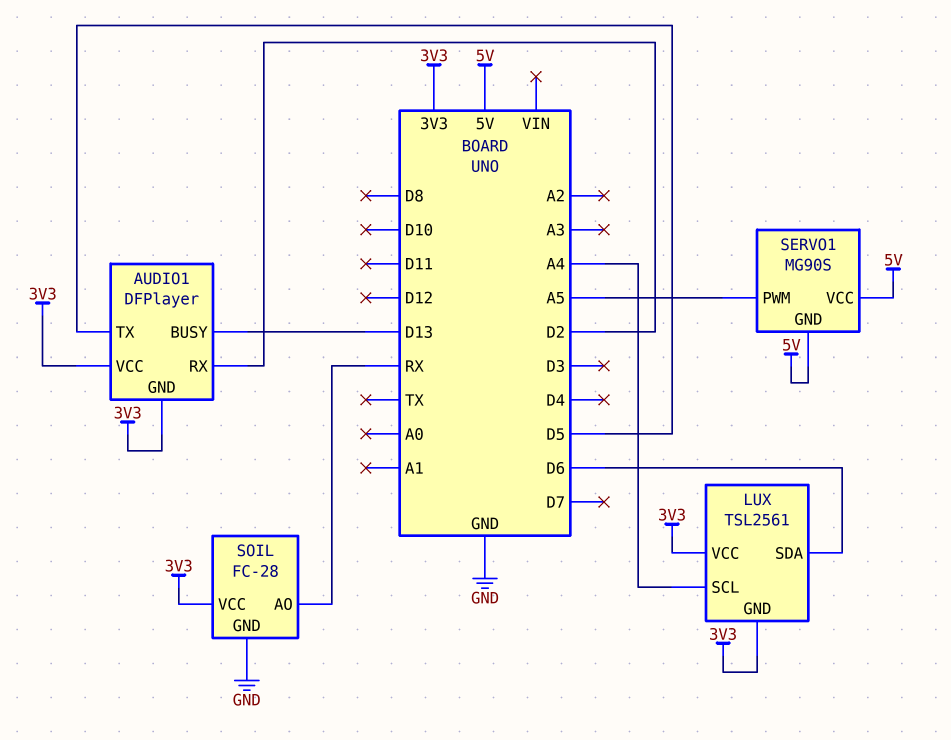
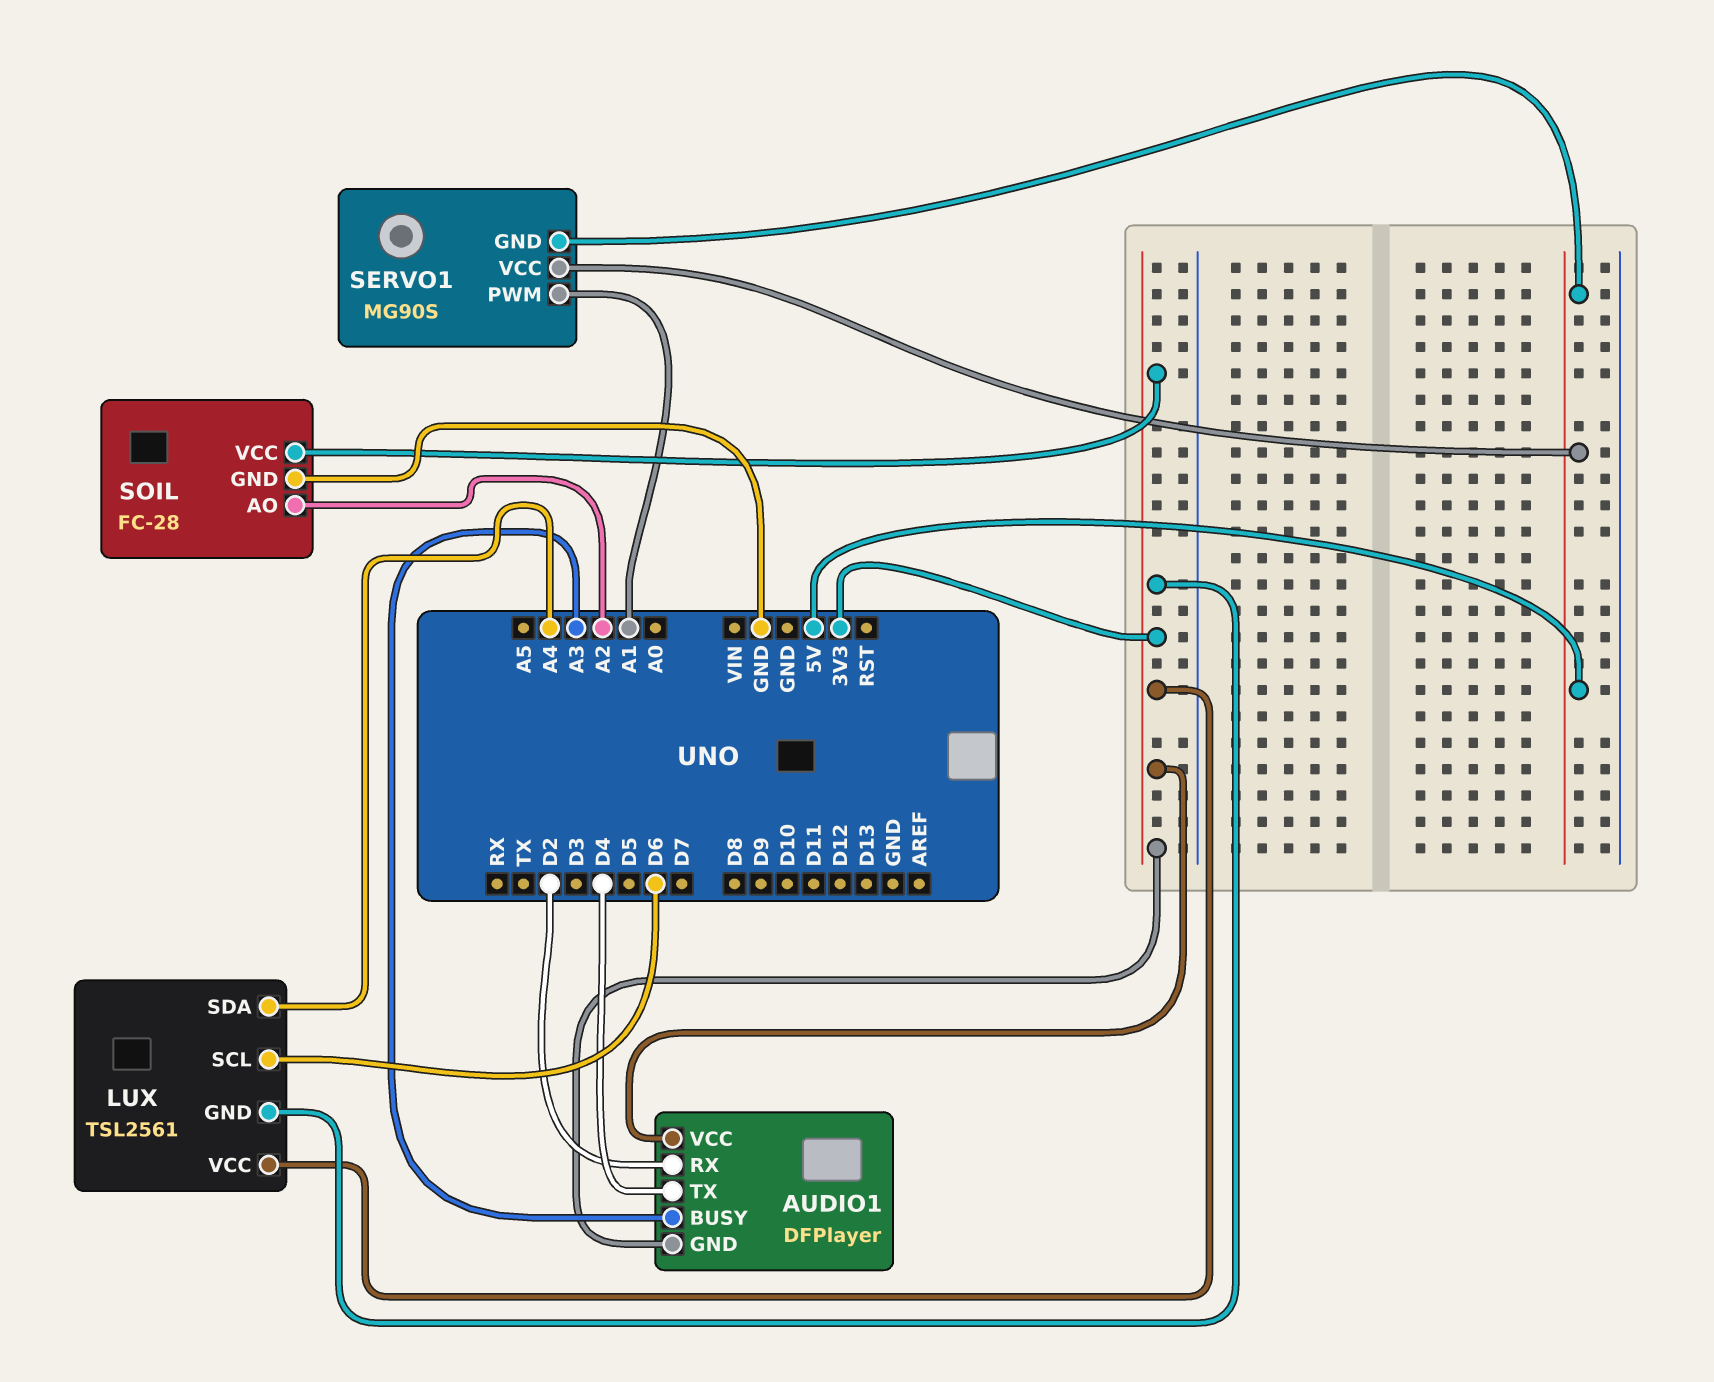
AUDIO1 pin BUSY: D13 -> A3
AUDIO1 pin TX: D5 -> D4
LUX pin SCL: A4 -> D6
LUX pin SDA: D6 -> A4
SERVO1 pin PWM: A5 -> A1
SOIL pin AO: RX -> A2

